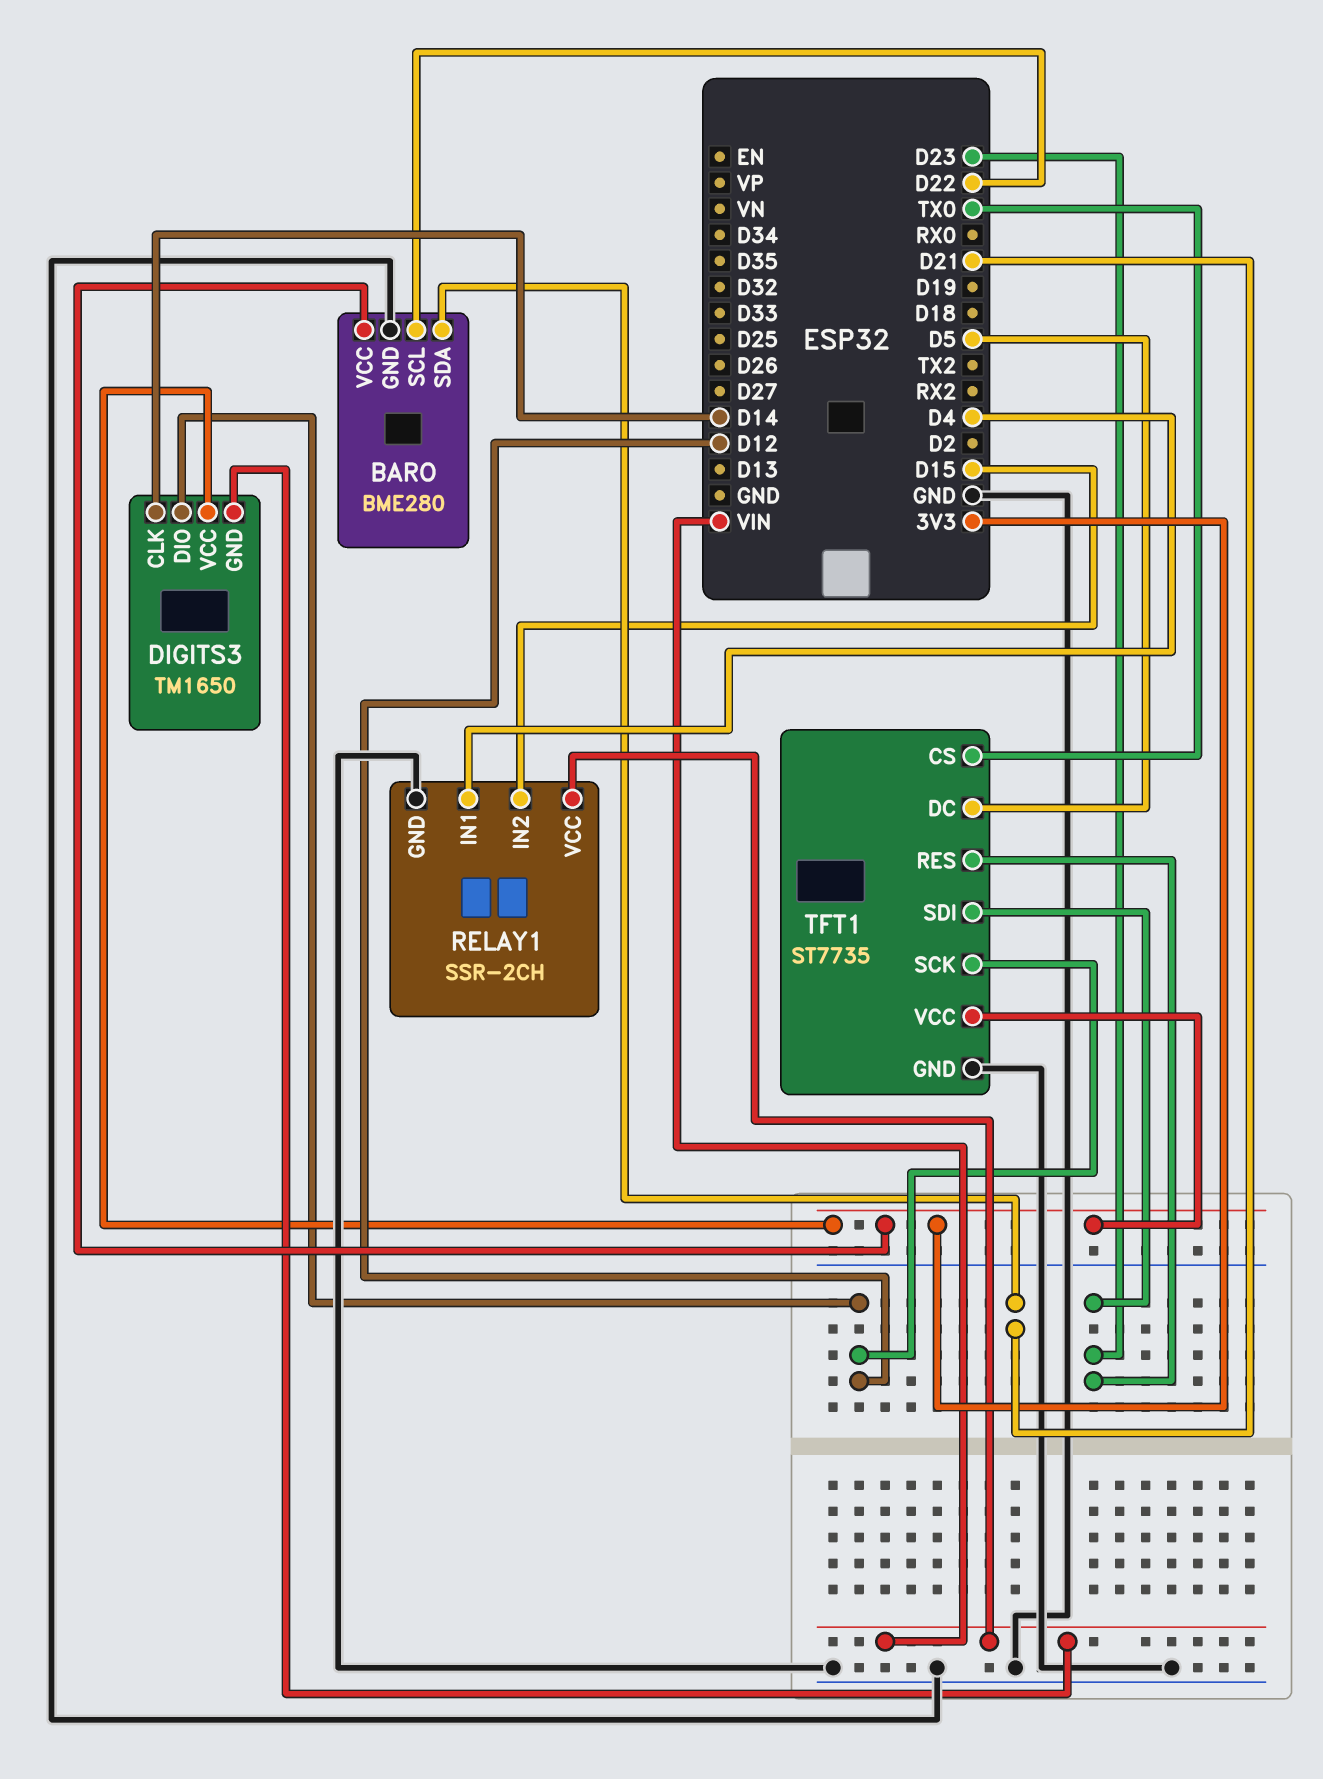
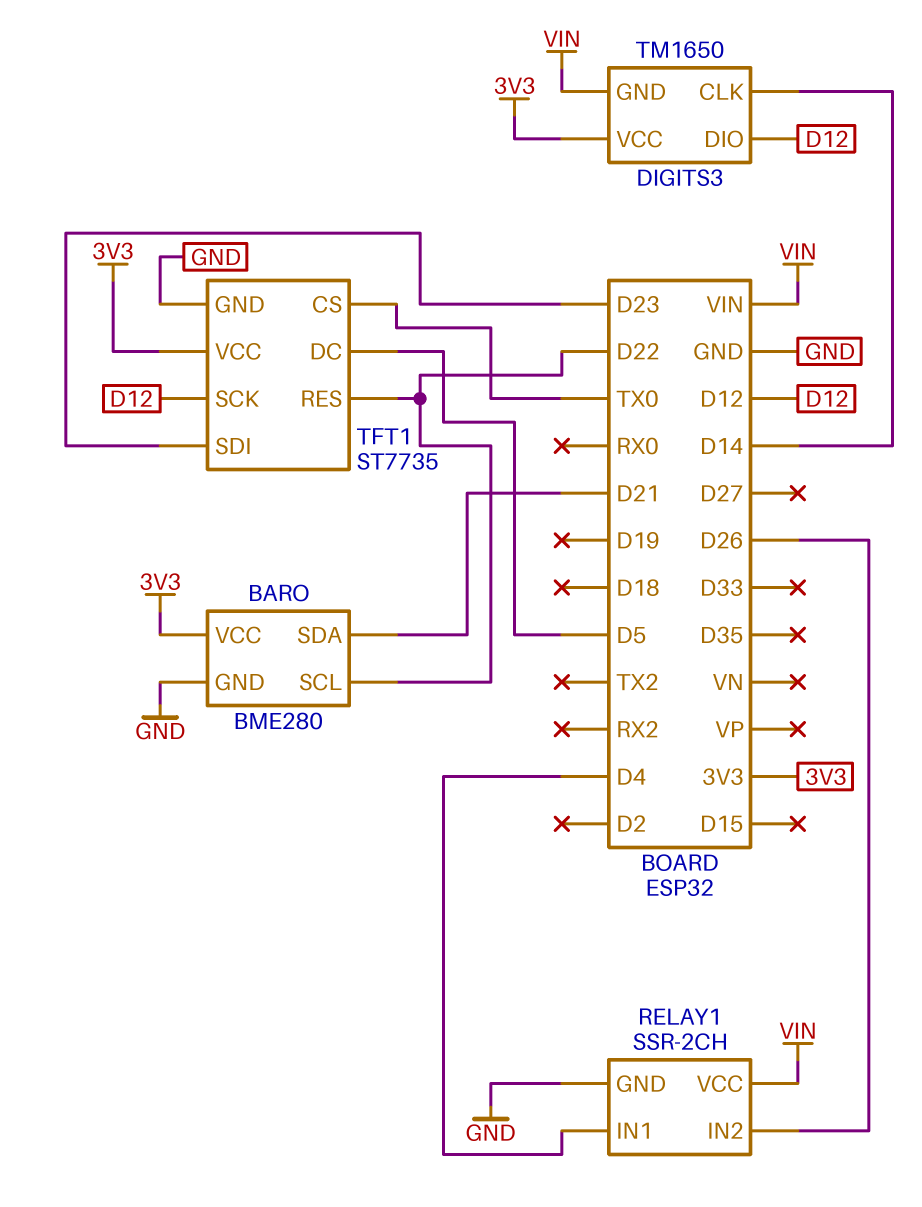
RELAY1 pin IN2: D15 -> D26
TFT1 pin RES: D23 -> D22

